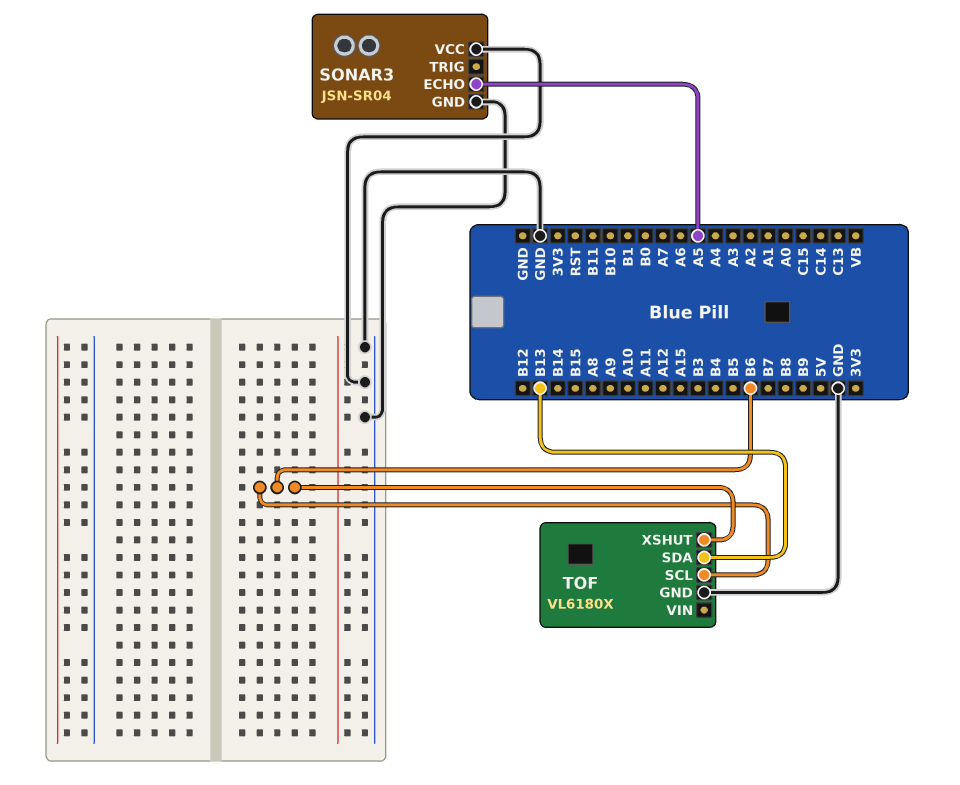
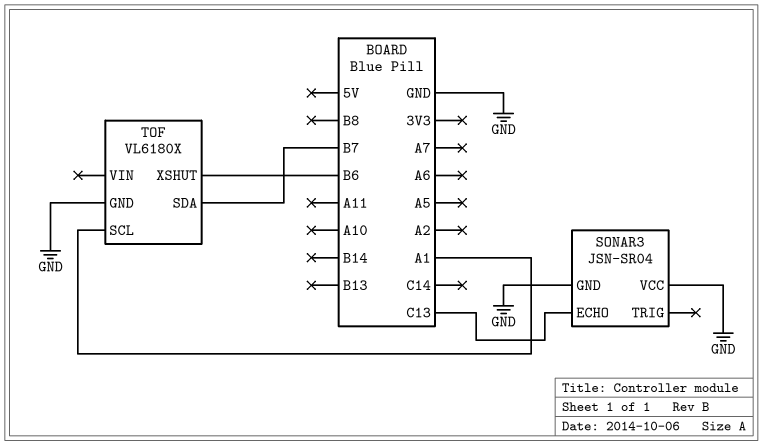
SONAR3 pin ECHO: A5 -> C13
TOF pin SCL: B6 -> A1
TOF pin SDA: B13 -> B7

